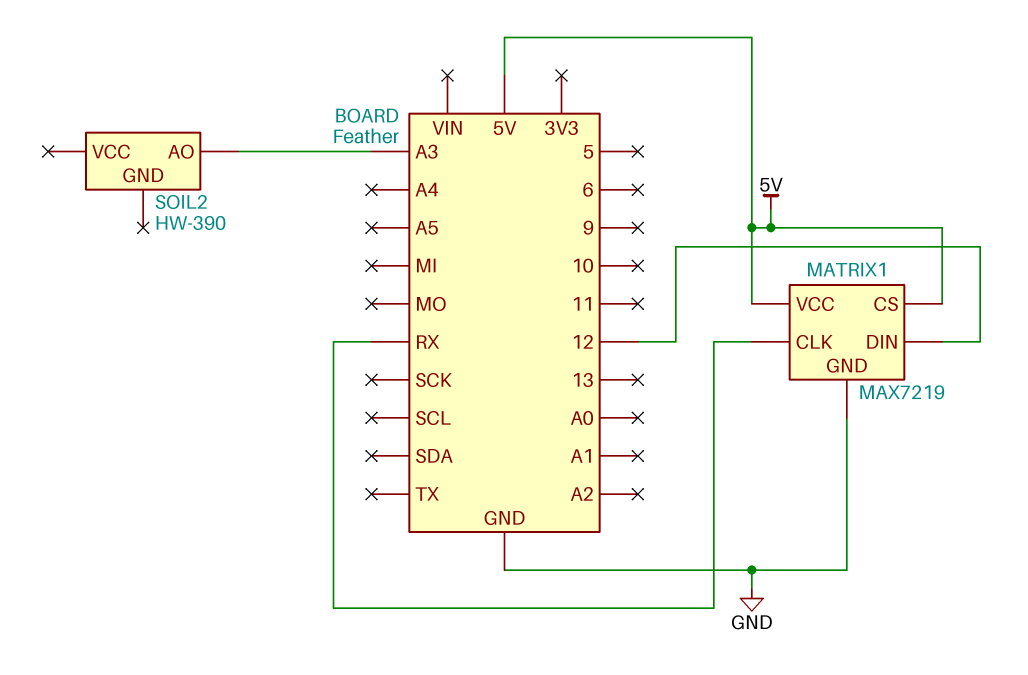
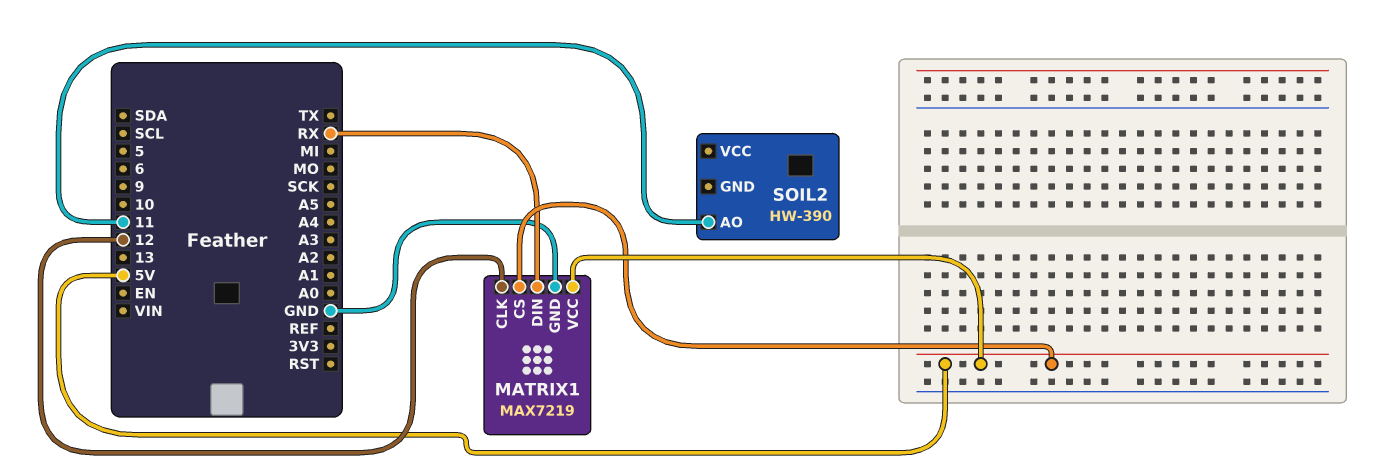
MATRIX1 pin CLK: RX -> 12
MATRIX1 pin DIN: 12 -> RX
SOIL2 pin AO: A3 -> 11

